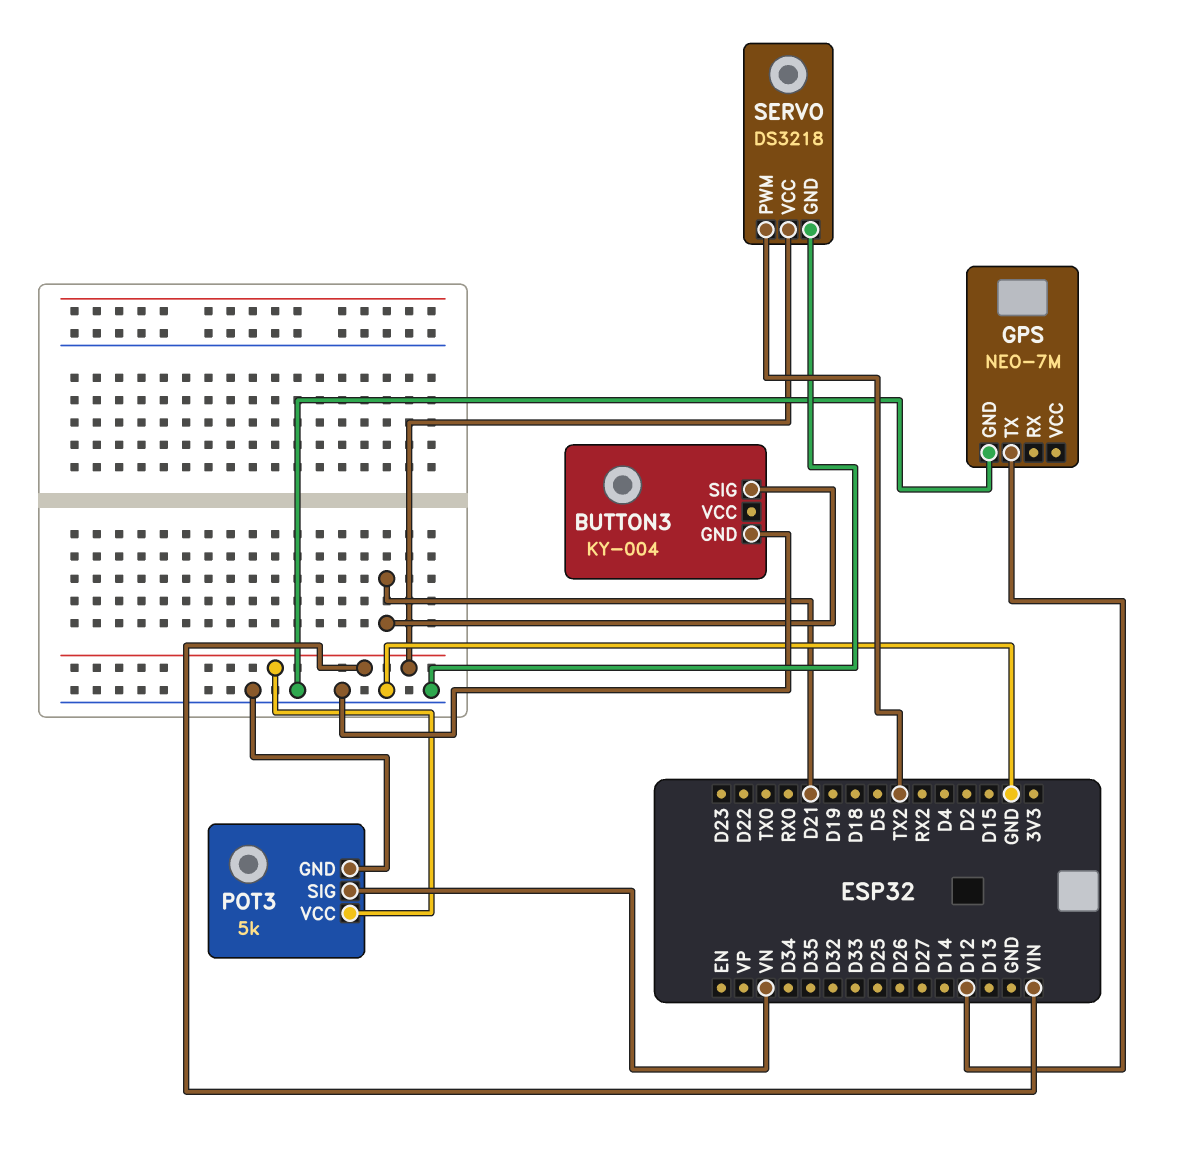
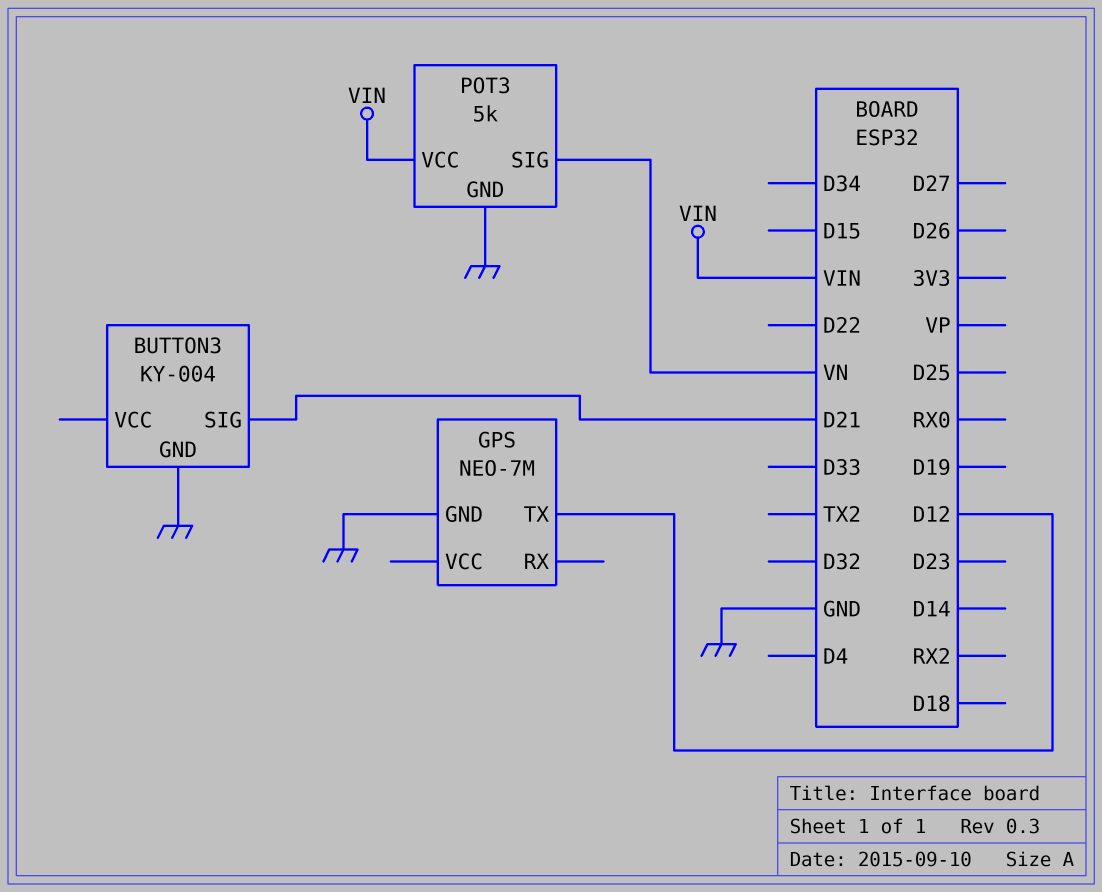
SERVO: DS3218 -> none
SERVO pin GND: GND -> none
SERVO pin PWM: TX2 -> none
SERVO pin VCC: VIN -> none

